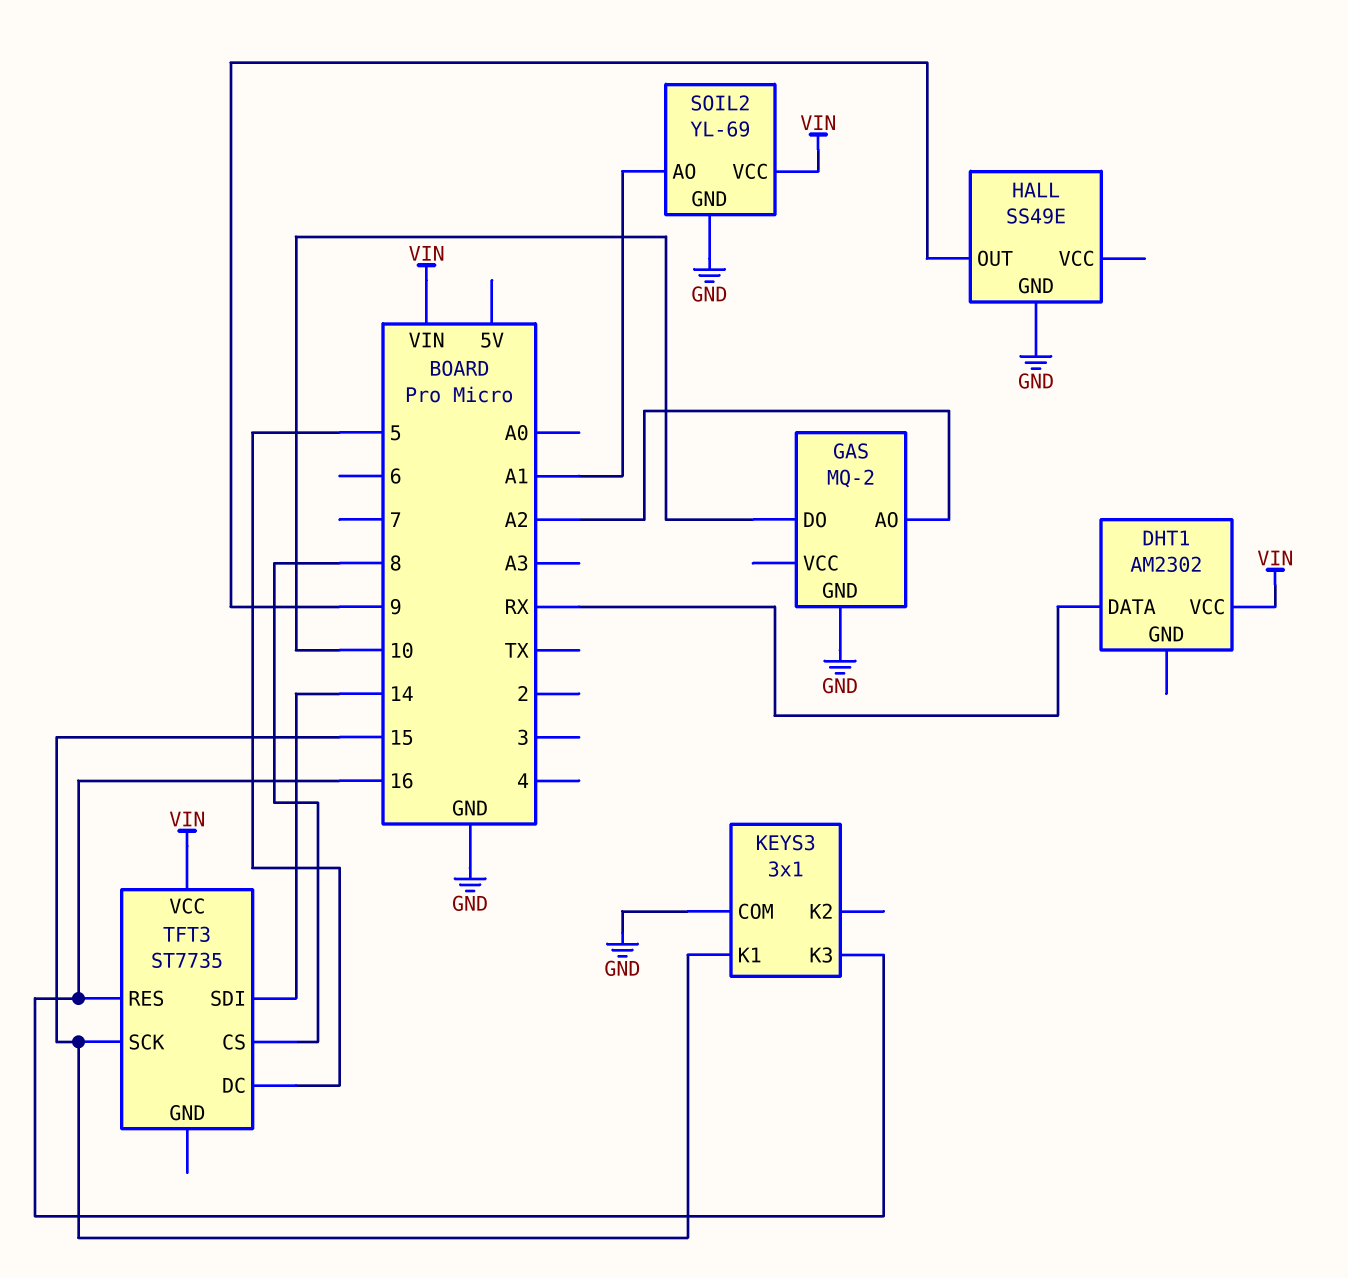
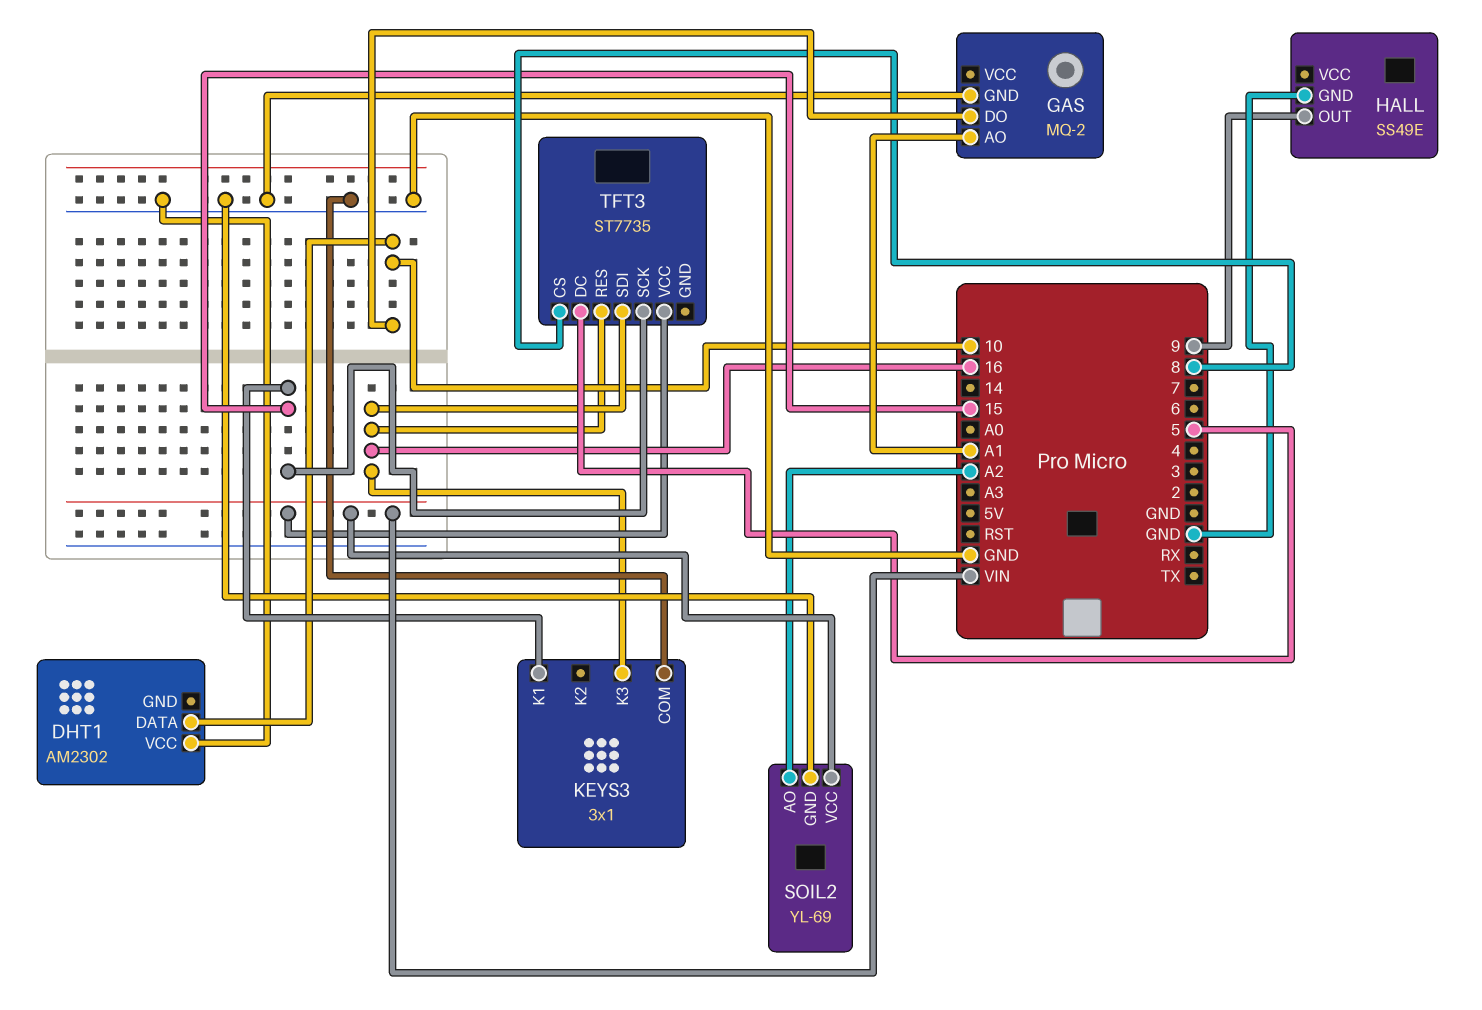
DHT1 pin DATA: RX -> 10
DHT1 pin VCC: VIN -> GND
GAS pin AO: A2 -> A1
SOIL2 pin AO: A1 -> A2
TFT3 pin SDI: 14 -> 16

